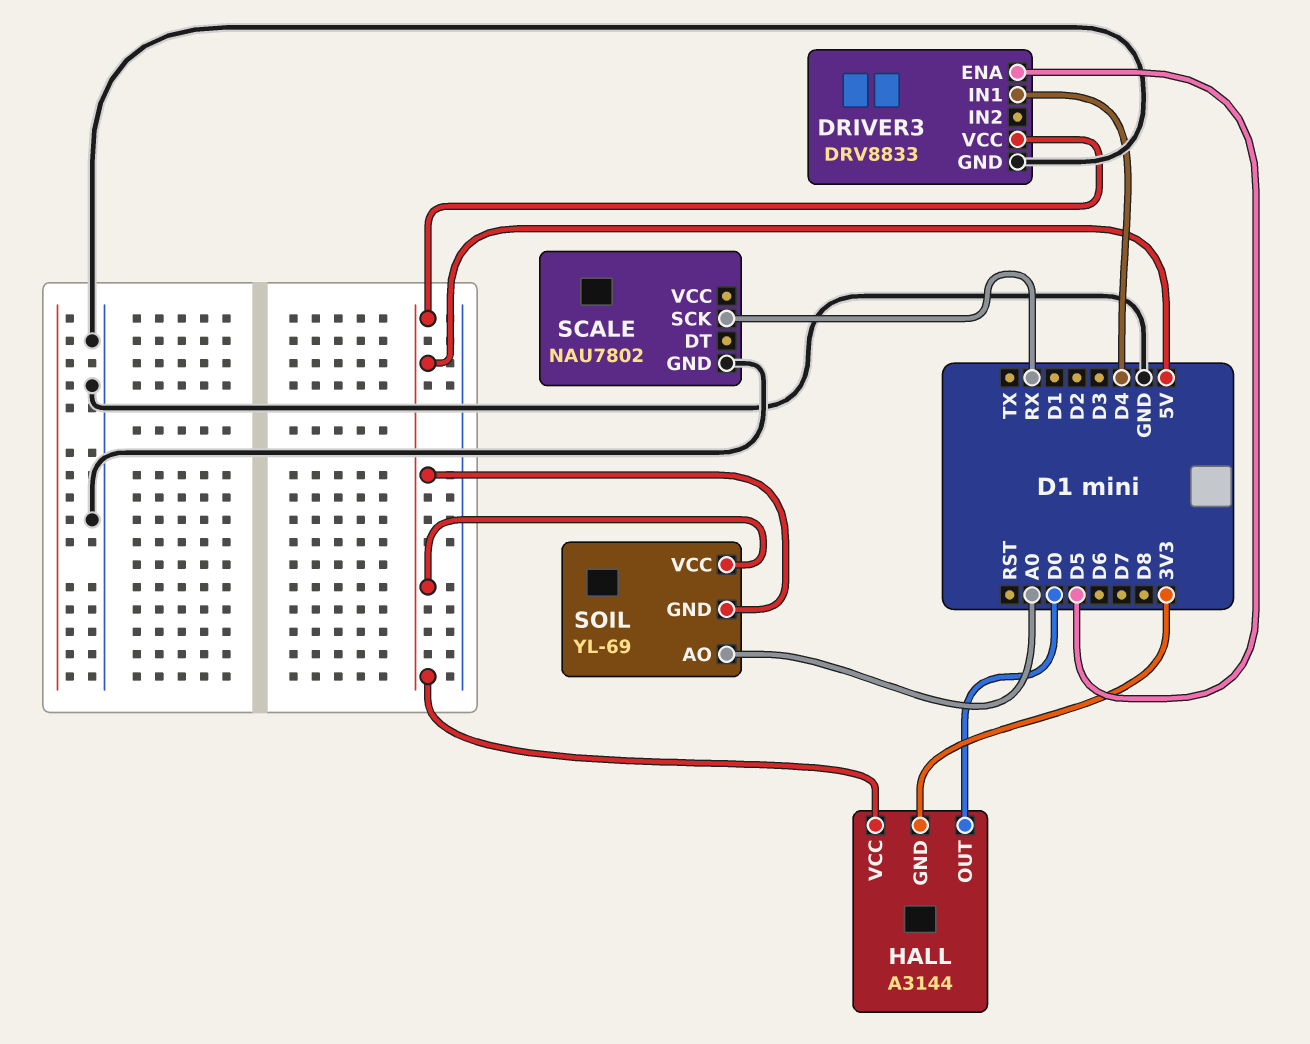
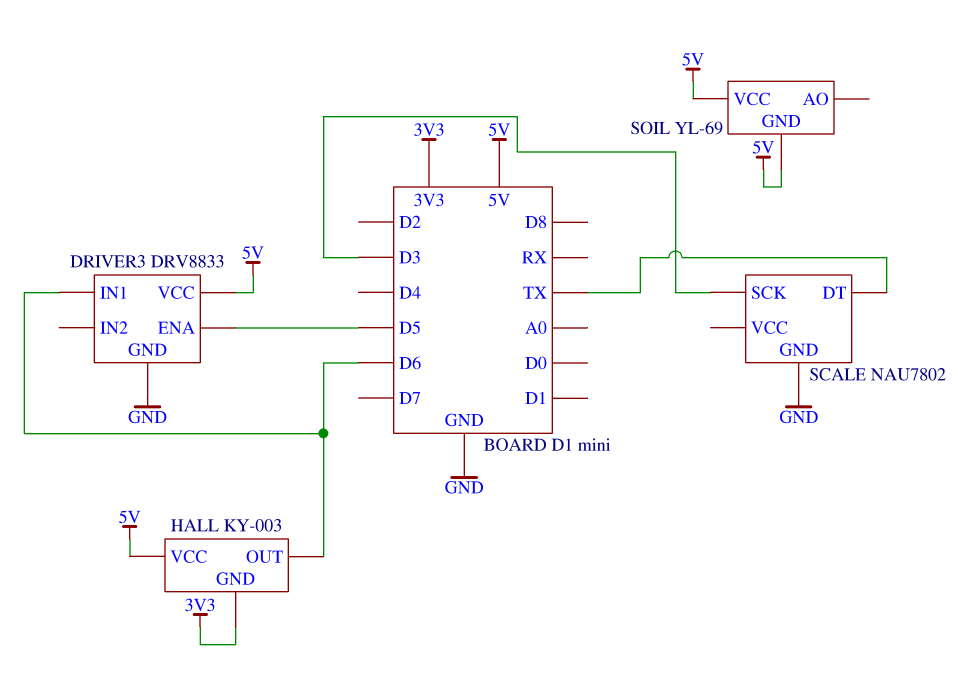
DRIVER3 pin IN1: D4 -> D6
HALL: A3144 -> KY-003
HALL pin OUT: D0 -> D6
SCALE pin DT: none -> TX
SCALE pin SCK: RX -> D3
SOIL pin AO: A0 -> none

